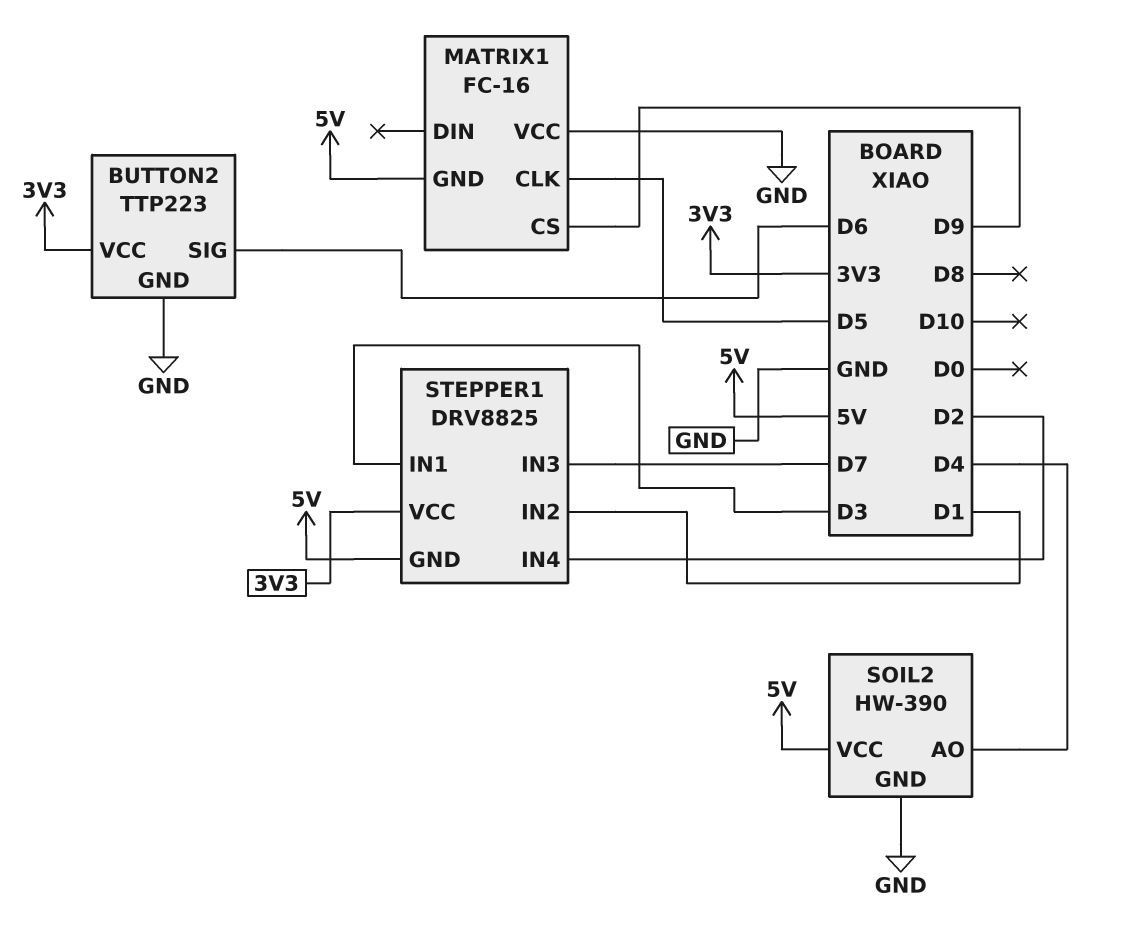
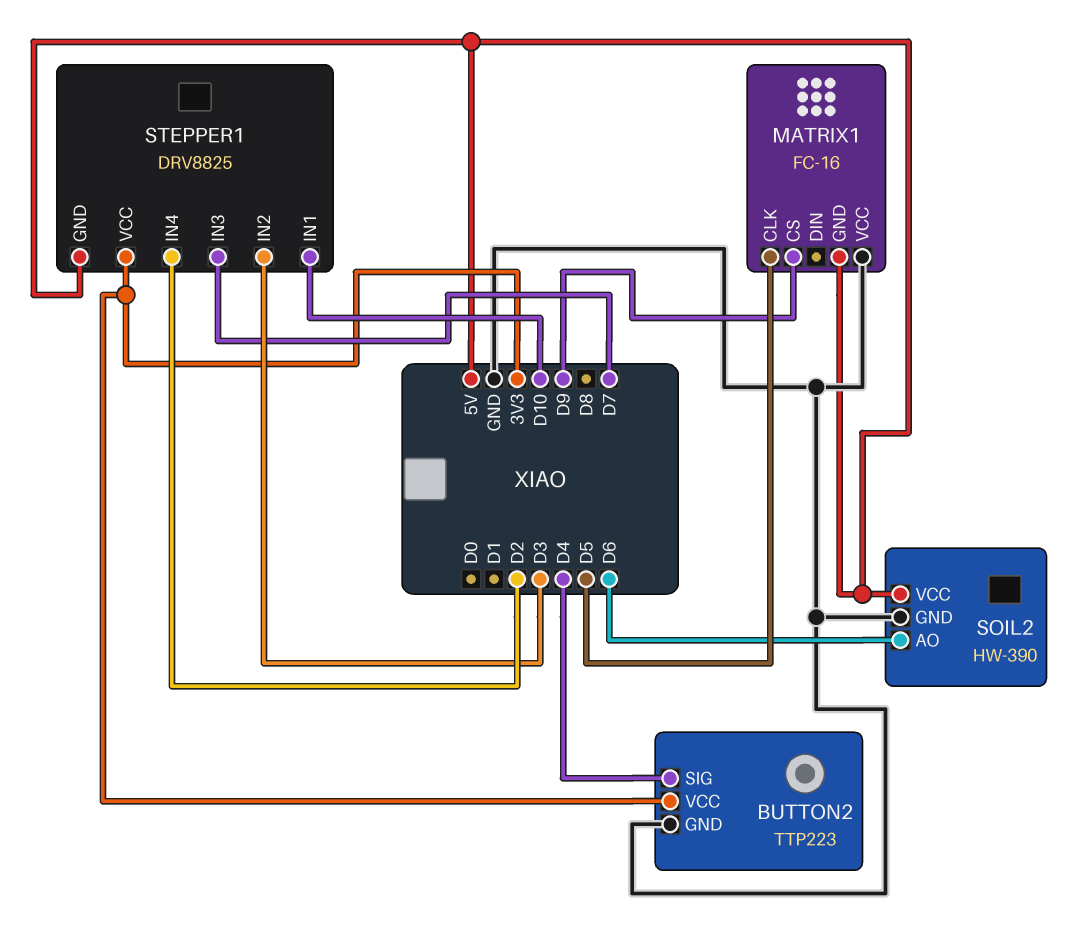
BUTTON2 pin SIG: D6 -> D4
SOIL2 pin AO: D4 -> D6
STEPPER1 pin IN1: D3 -> D10
STEPPER1 pin IN2: D1 -> D3

